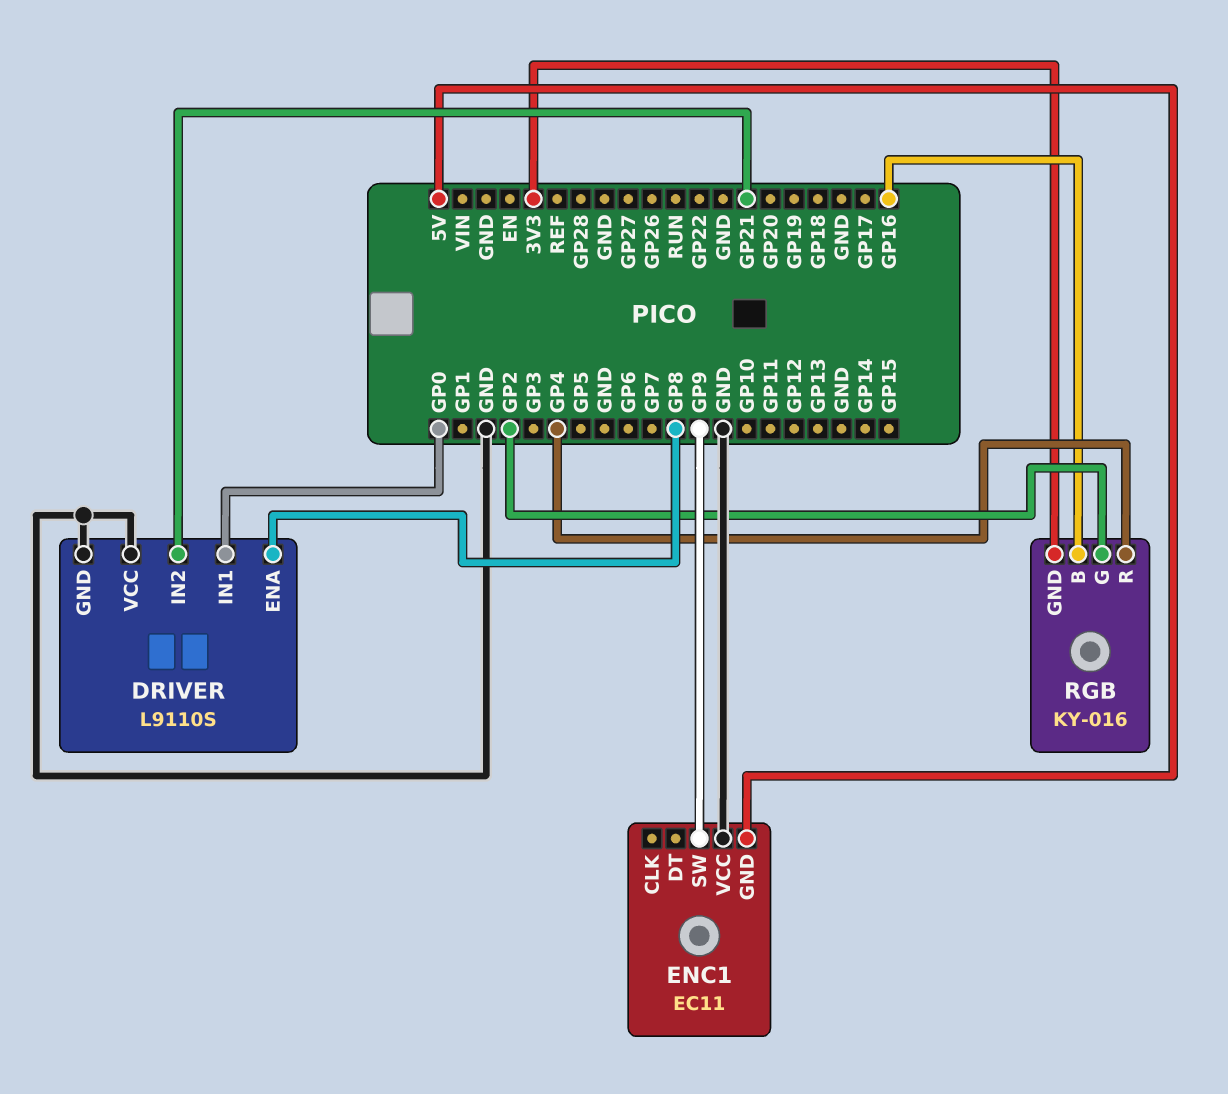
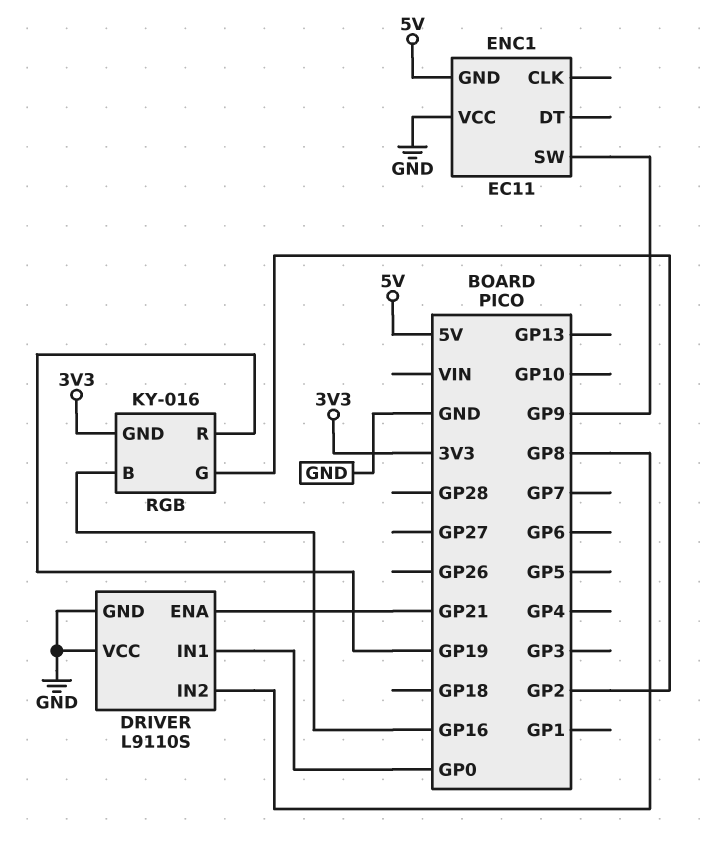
DRIVER pin ENA: GP8 -> GP21
DRIVER pin IN2: GP21 -> GP8
RGB pin R: GP4 -> GP19

